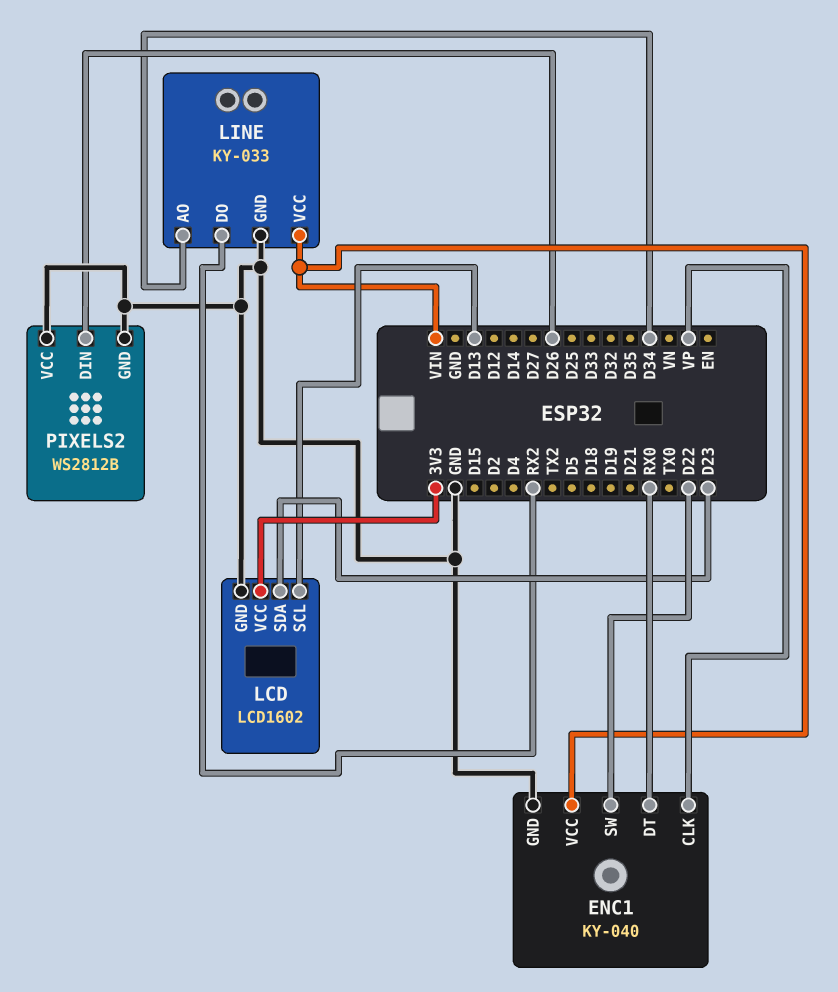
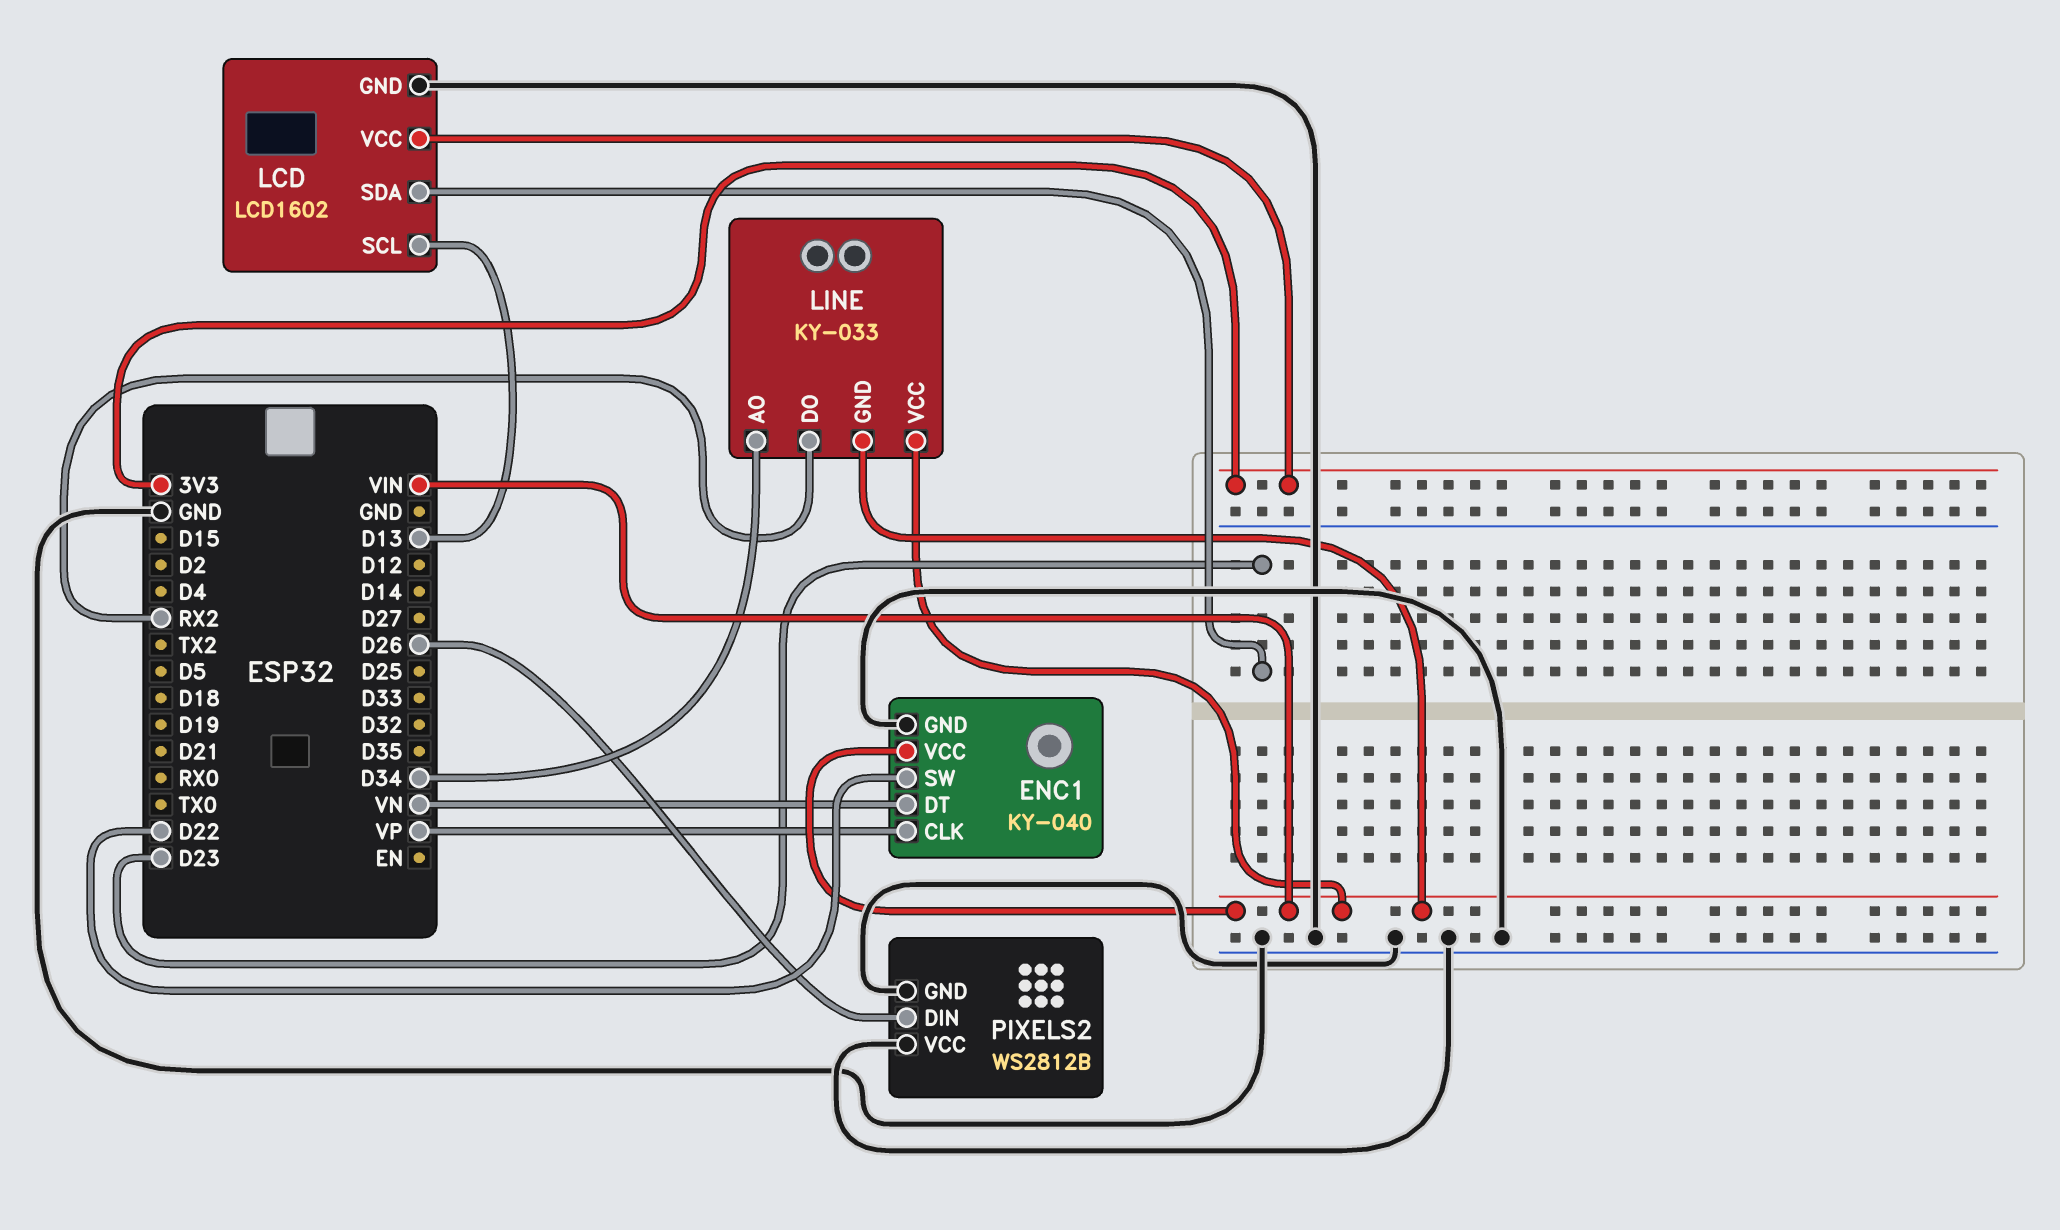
ENC1 pin DT: RX0 -> VN
LINE pin GND: GND -> VIN

